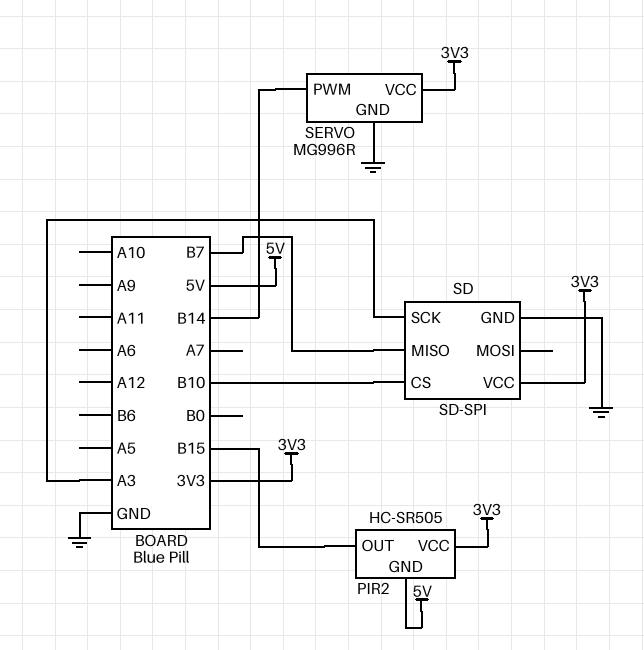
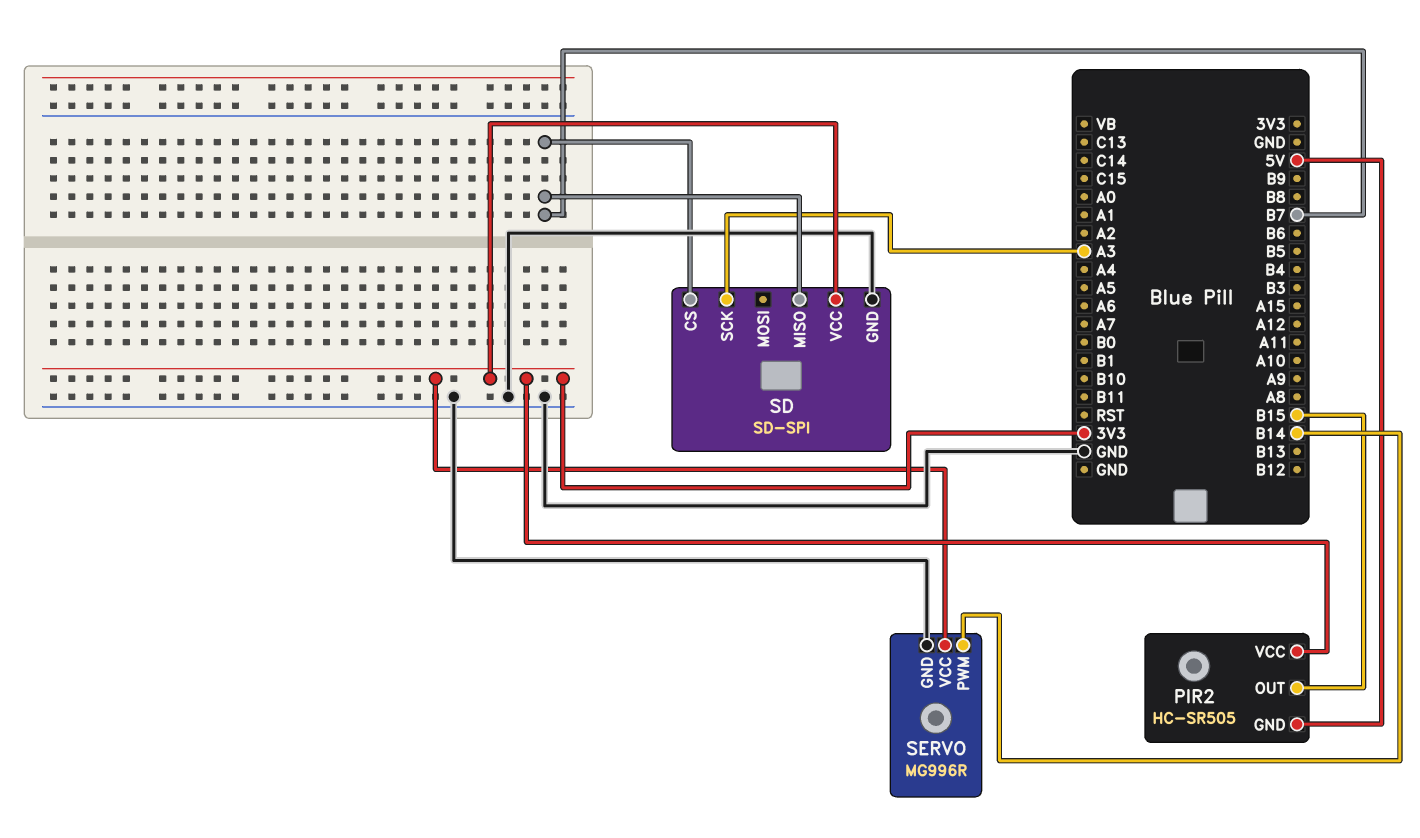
SD pin CS: B10 -> B7

